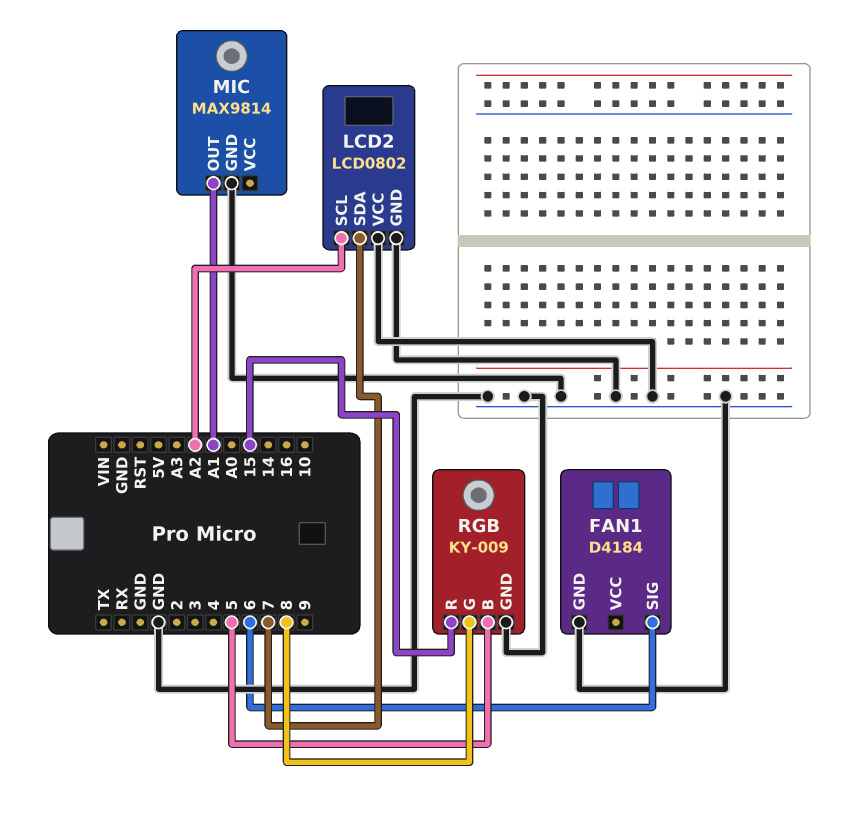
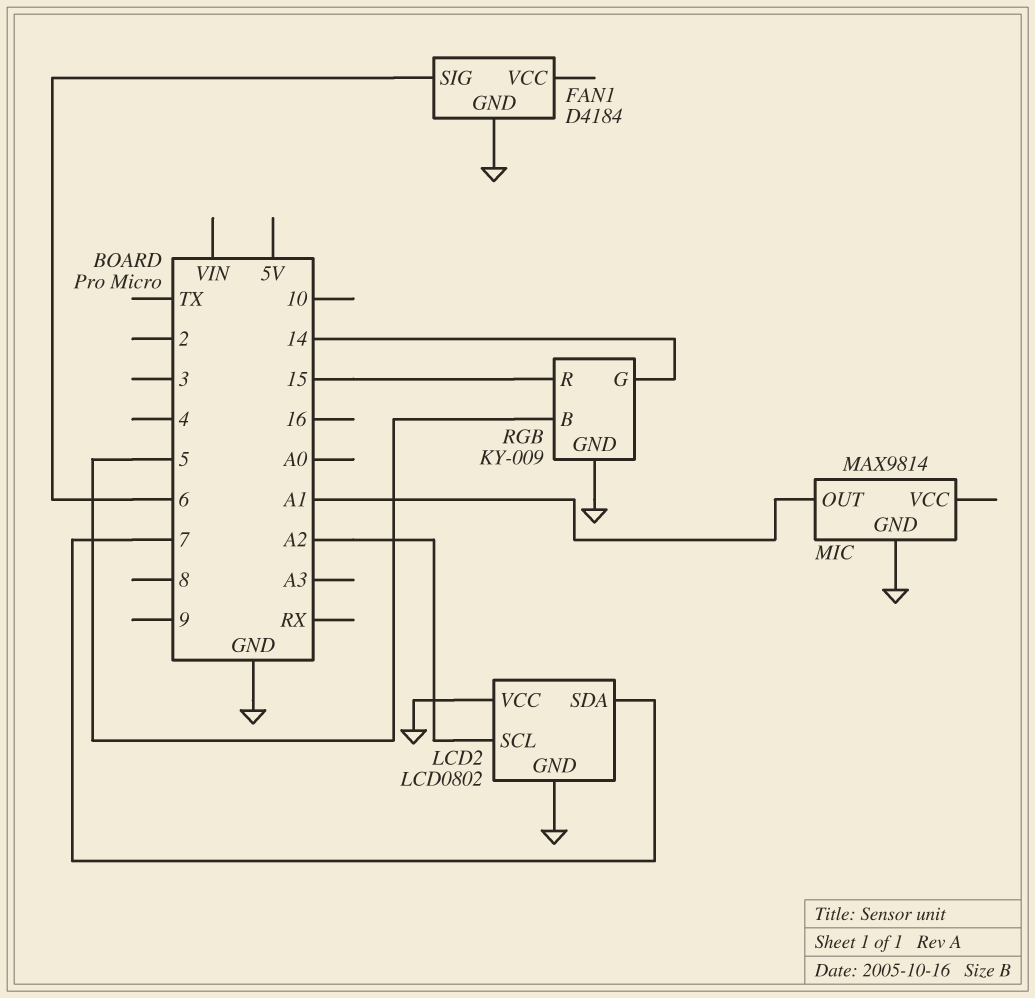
RGB pin G: 8 -> 14

